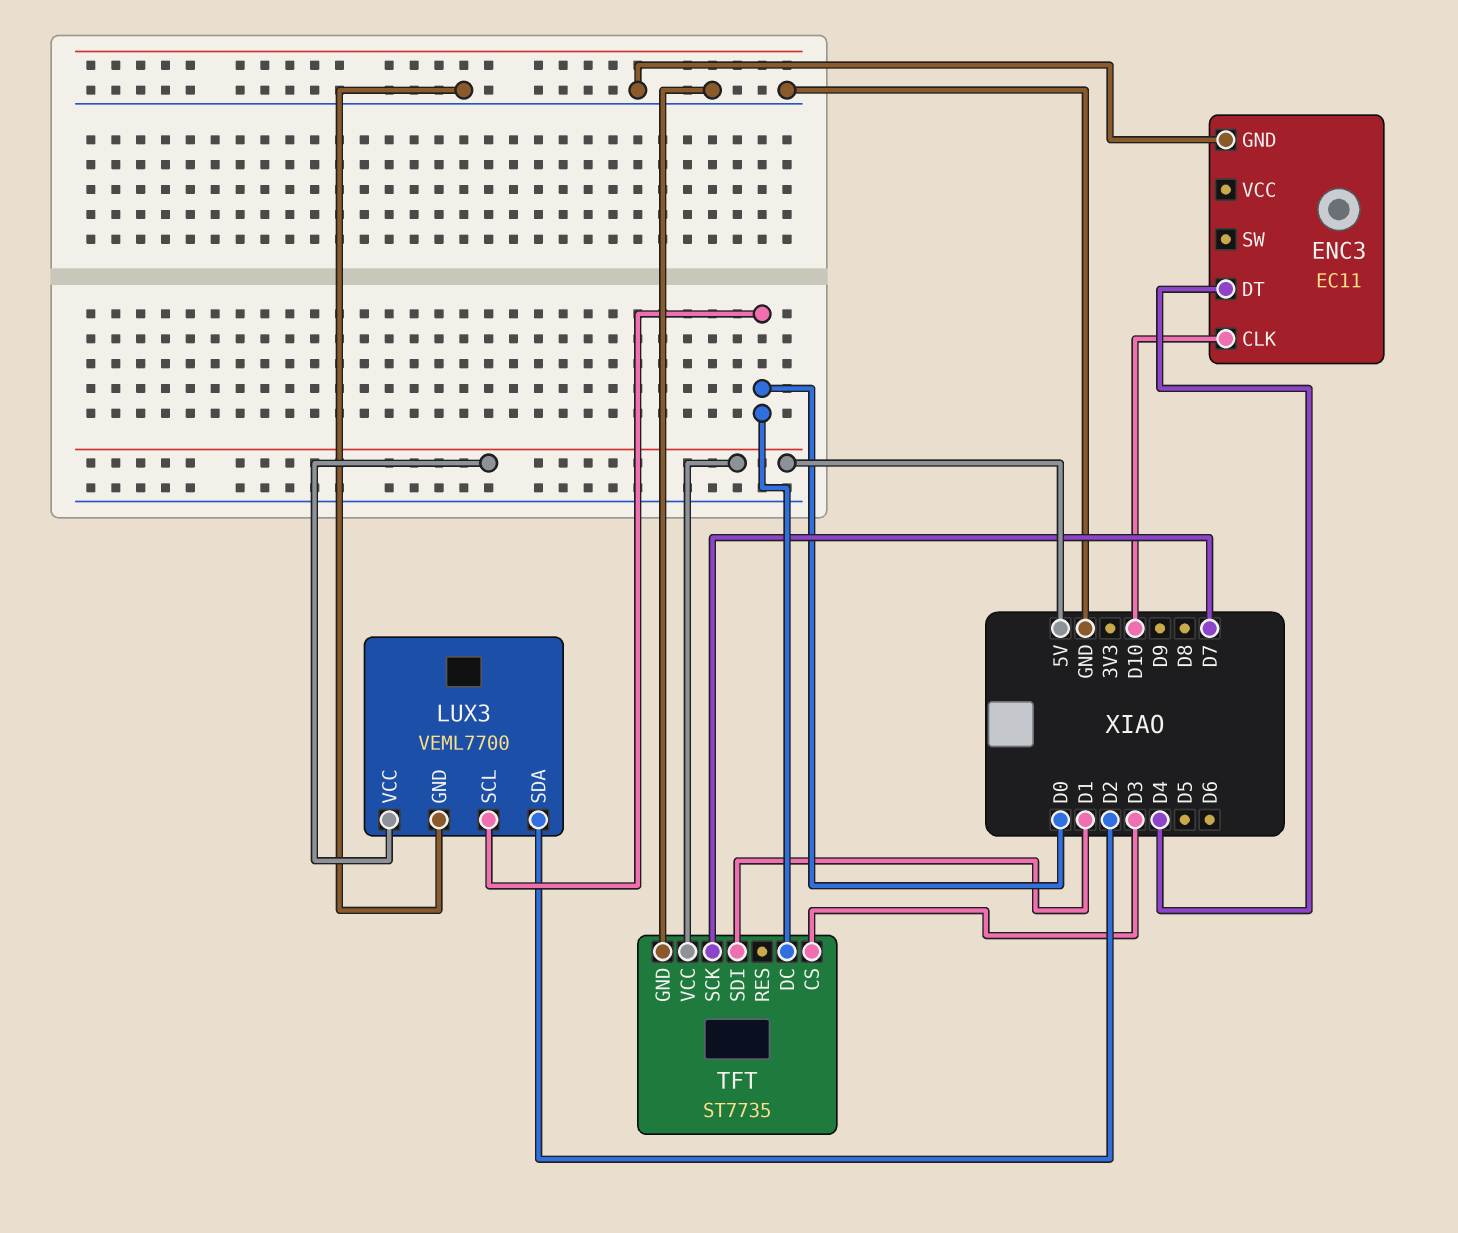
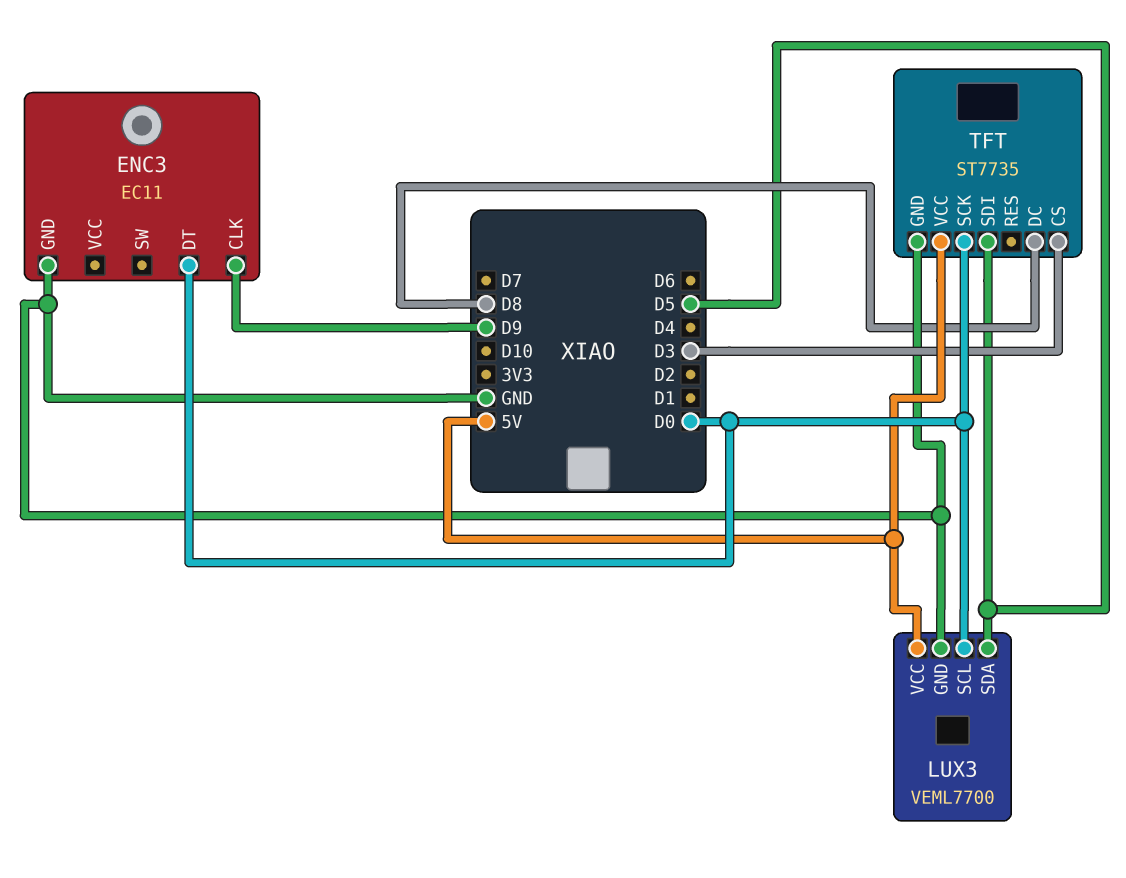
ENC3 pin CLK: D10 -> D9
ENC3 pin DT: D4 -> D0
LUX3 pin SDA: D2 -> D5
TFT pin DC: D0 -> D8
TFT pin SCK: D7 -> D0
TFT pin SDI: D1 -> D5

